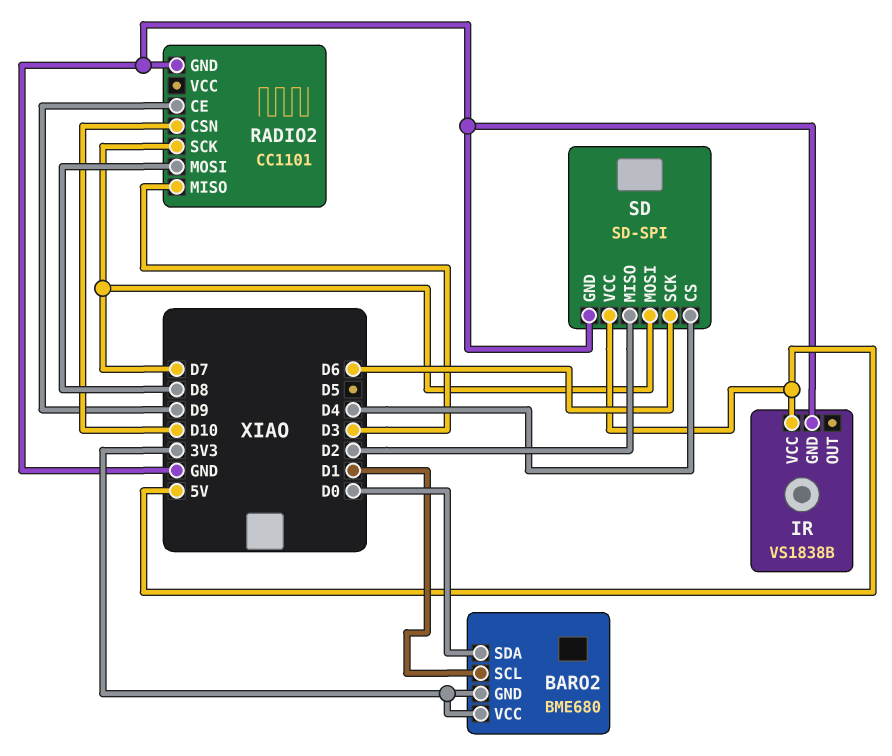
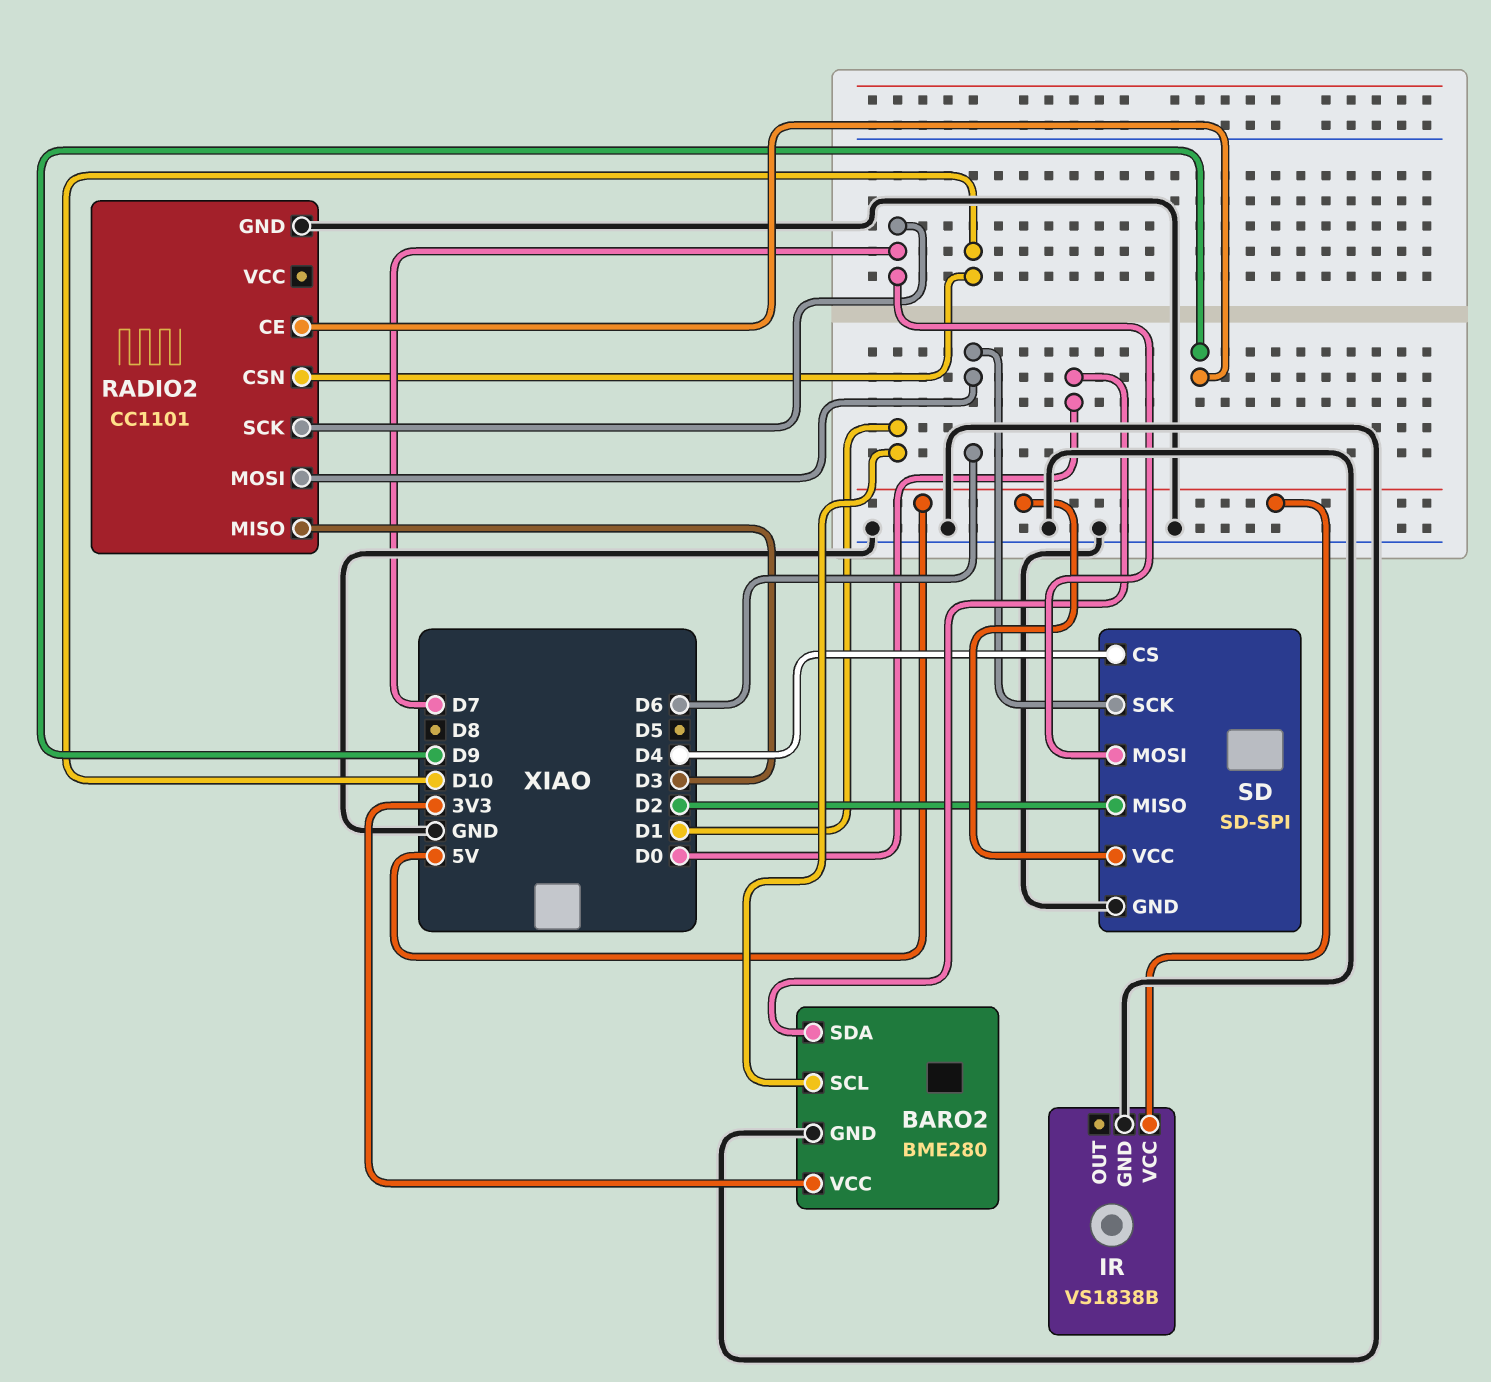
BARO2: BME680 -> BME280
BARO2 pin GND: 3V3 -> GND
RADIO2 pin MOSI: D8 -> D6

